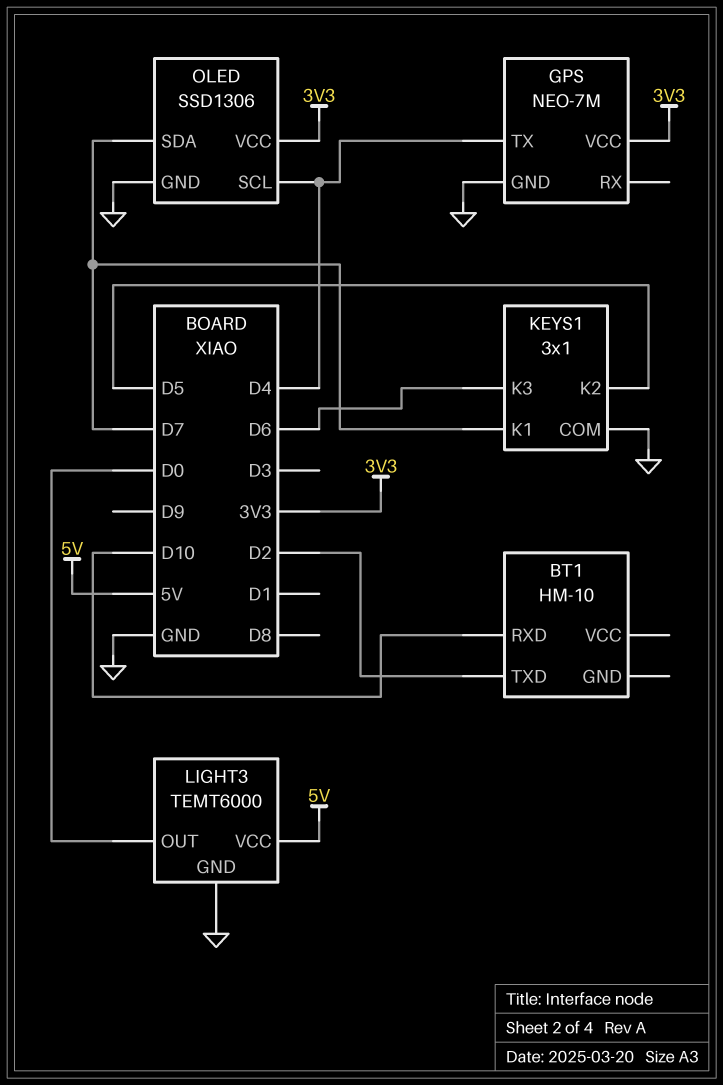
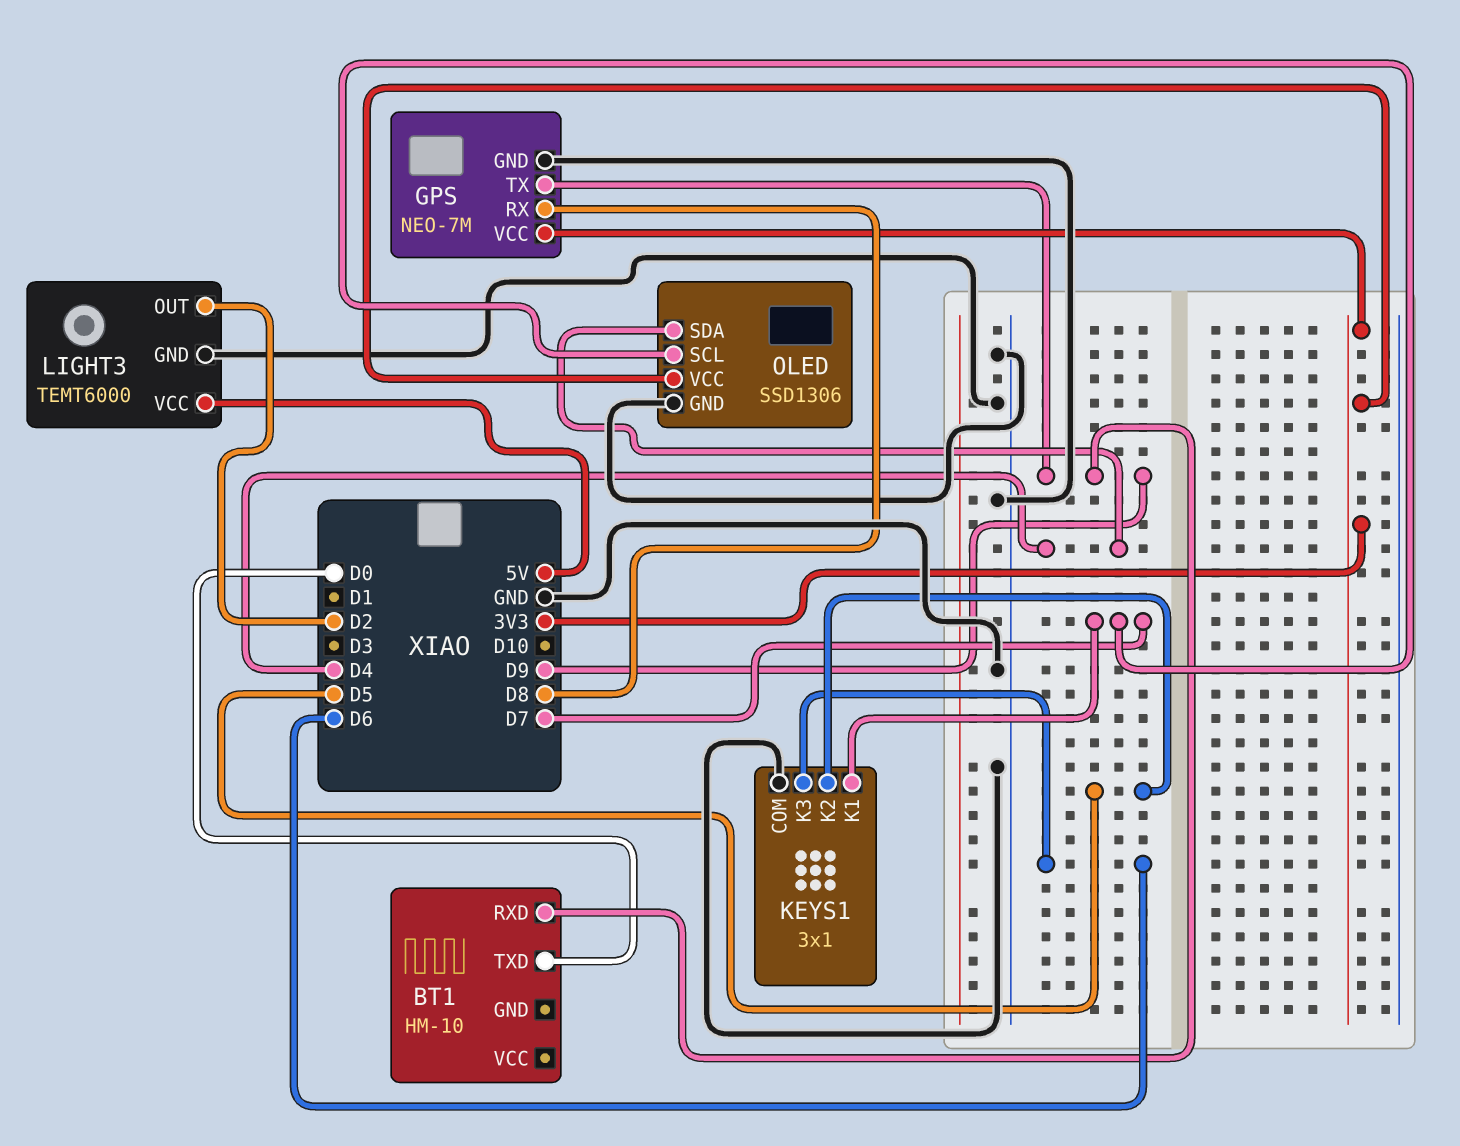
BT1 pin RXD: D10 -> D9
BT1 pin TXD: D2 -> D0
GPS pin RX: none -> D8
GPS pin TX: D4 -> D9
LIGHT3 pin OUT: D0 -> D2
OLED pin SCL: D4 -> D7
OLED pin SDA: D7 -> D4

